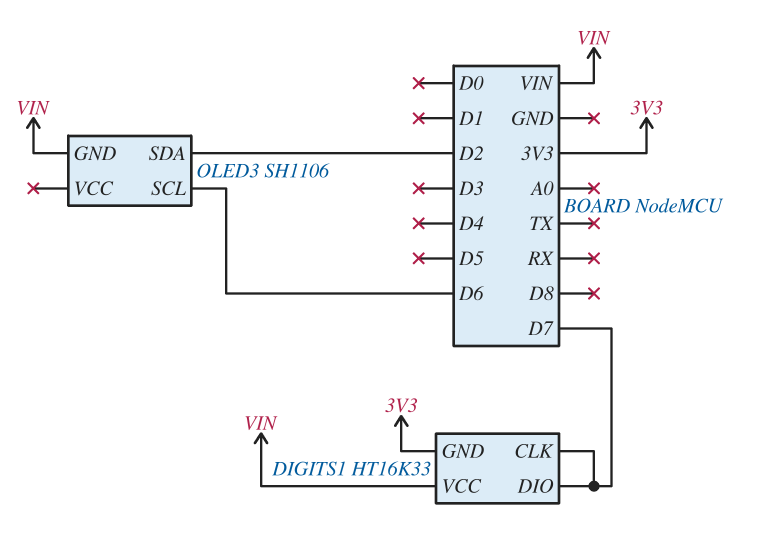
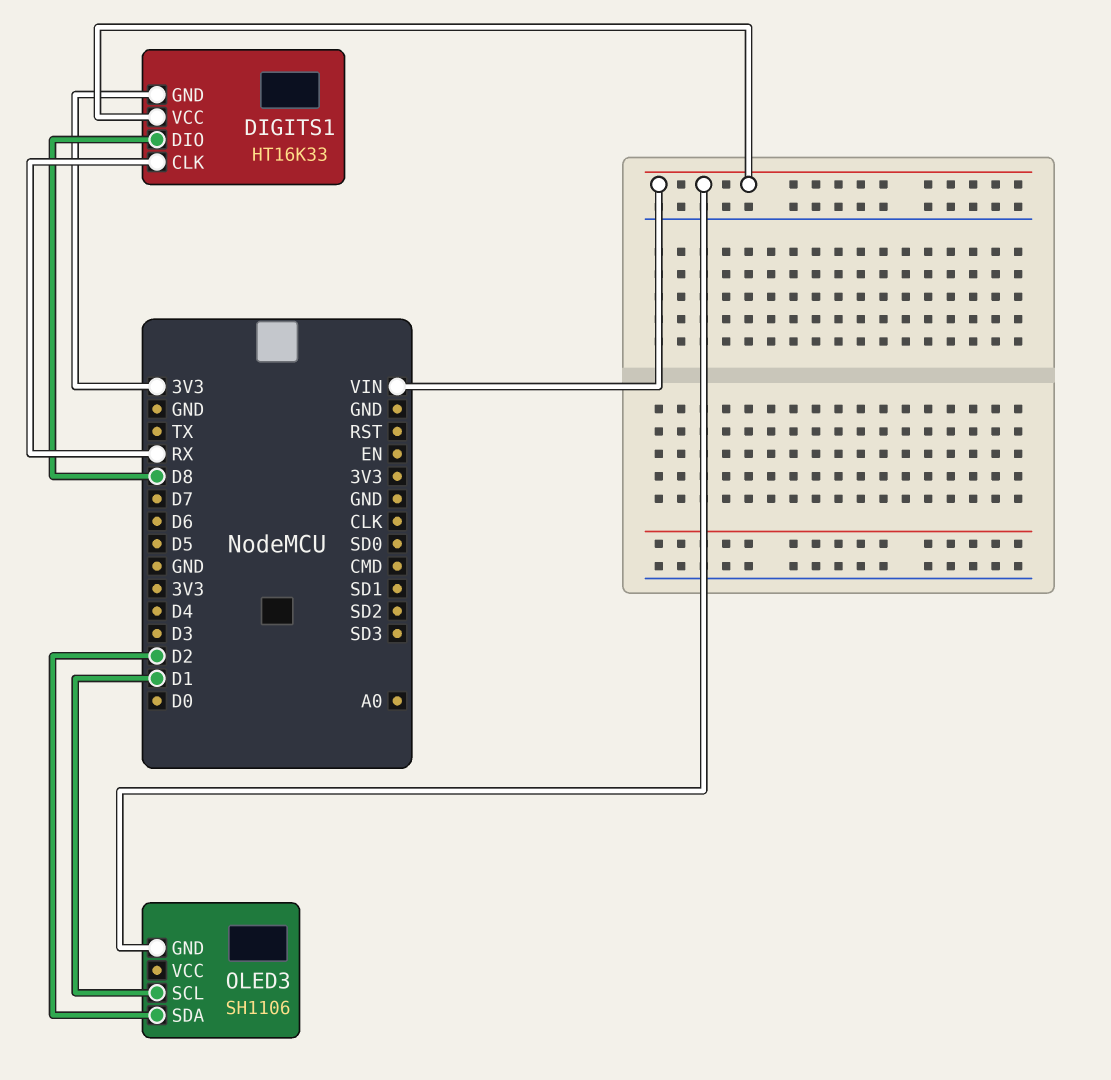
DIGITS1 pin CLK: D7 -> RX
DIGITS1 pin DIO: D7 -> D8
OLED3 pin SCL: D6 -> D1

